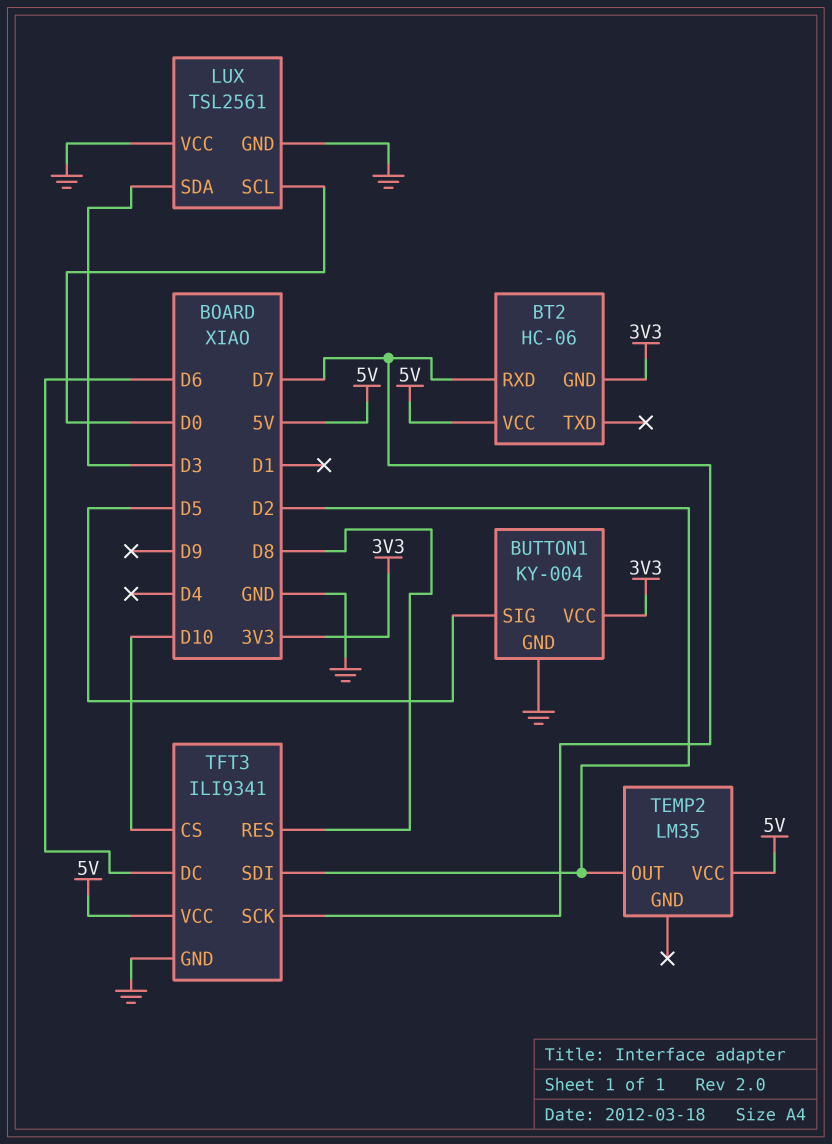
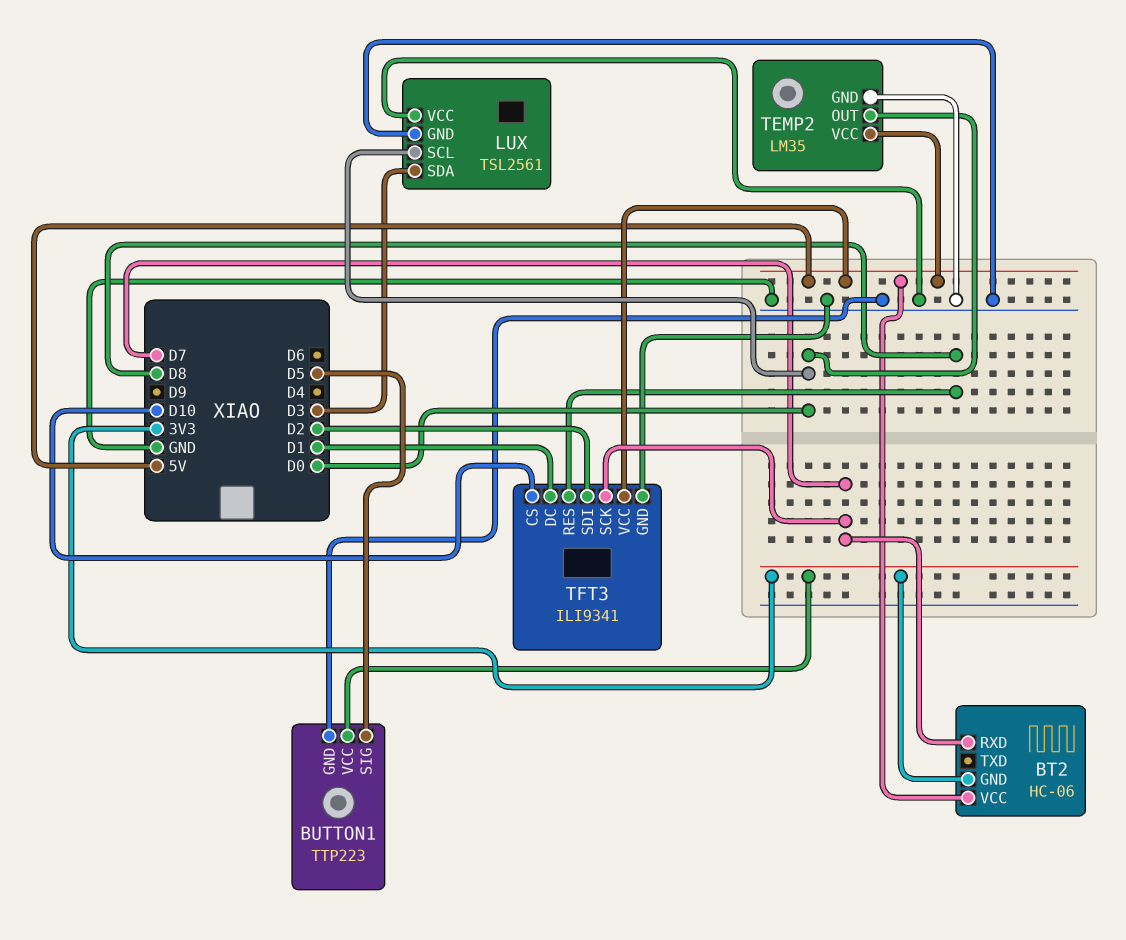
BUTTON1: KY-004 -> TTP223
TEMP2 pin GND: none -> GND
TEMP2 pin OUT: D2 -> D0
TFT3 pin DC: D6 -> D1

